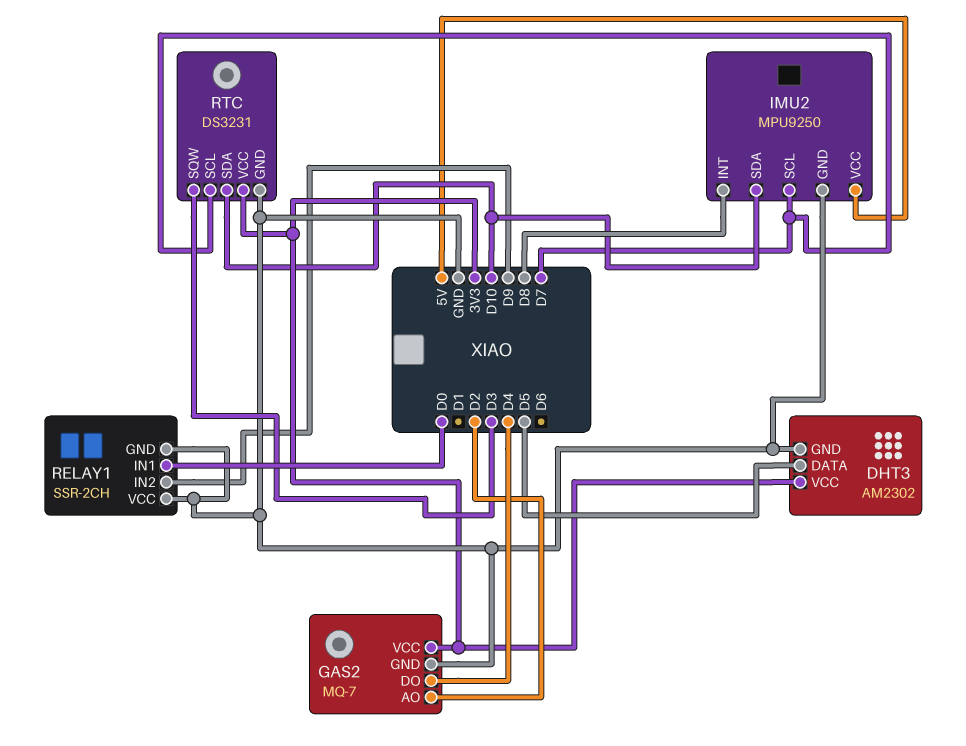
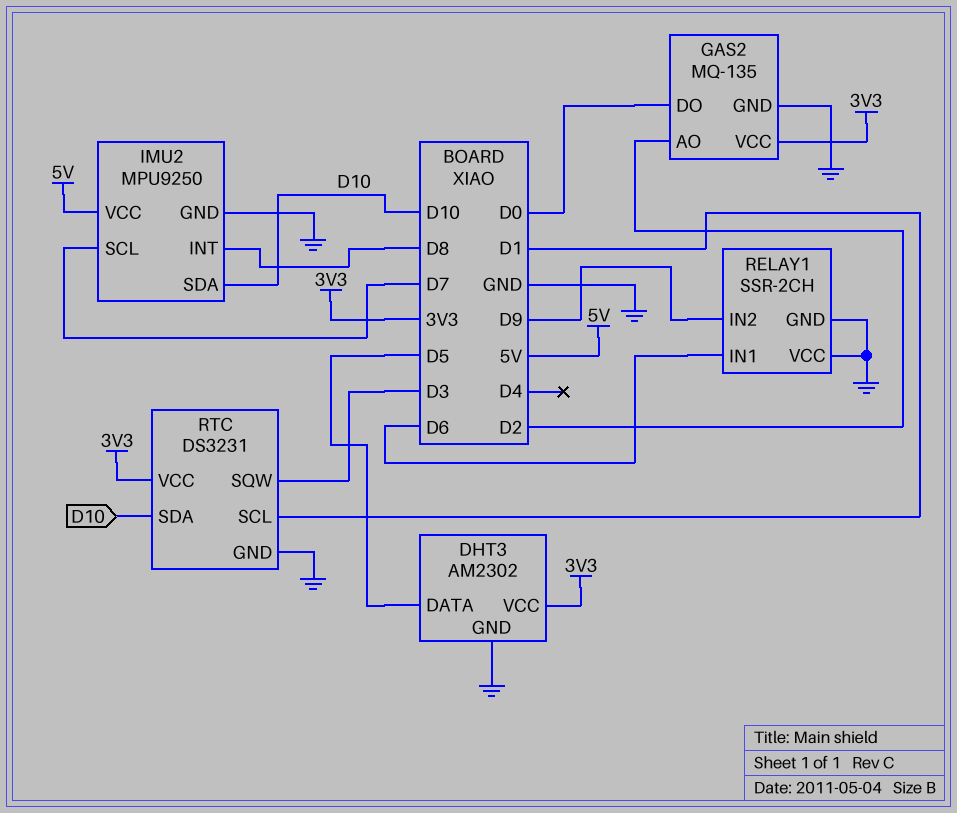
GAS2: MQ-7 -> MQ-135
GAS2 pin DO: D4 -> D0
RELAY1 pin IN1: D0 -> D6
RTC pin SCL: D7 -> D1

